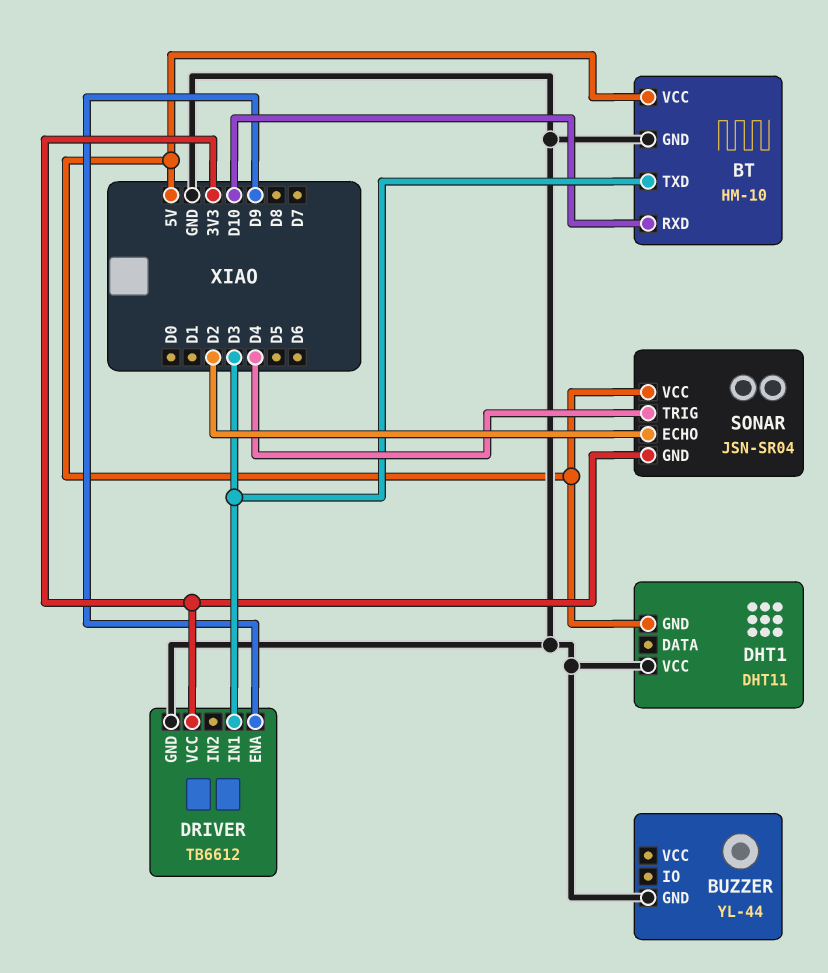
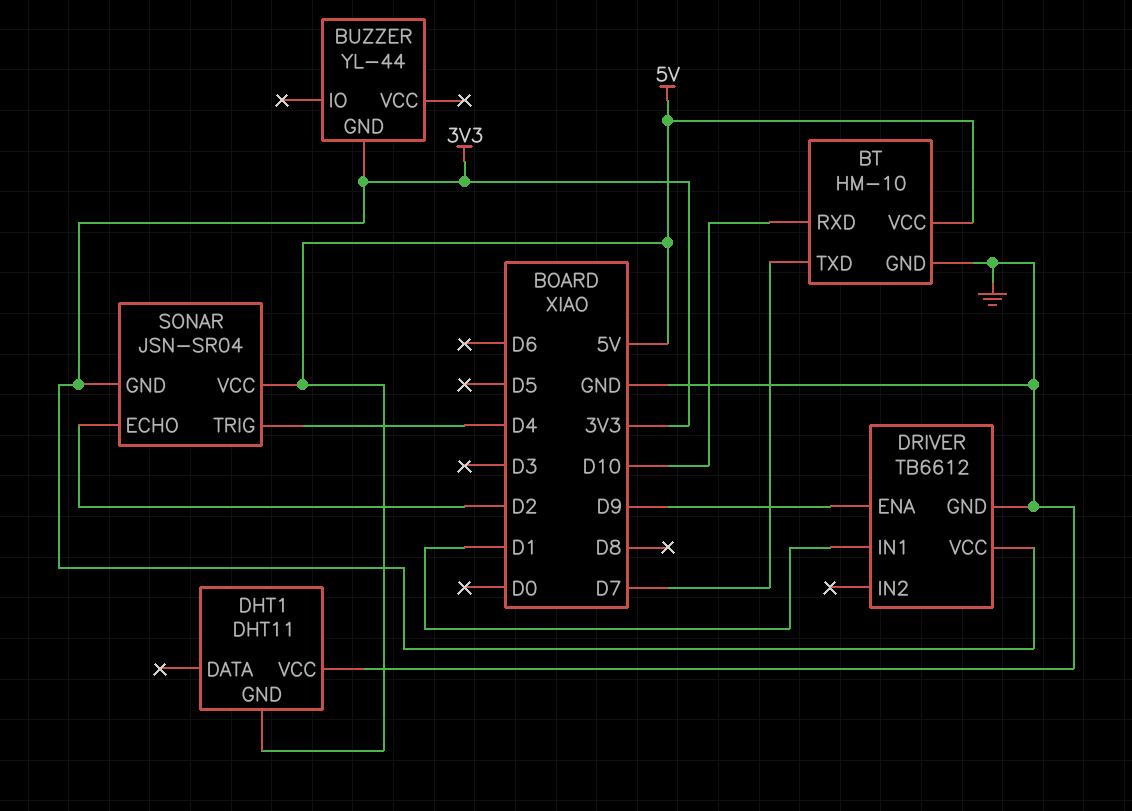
BT pin TXD: D3 -> D7
BUZZER pin GND: GND -> 3V3
DRIVER pin IN1: D3 -> D1

